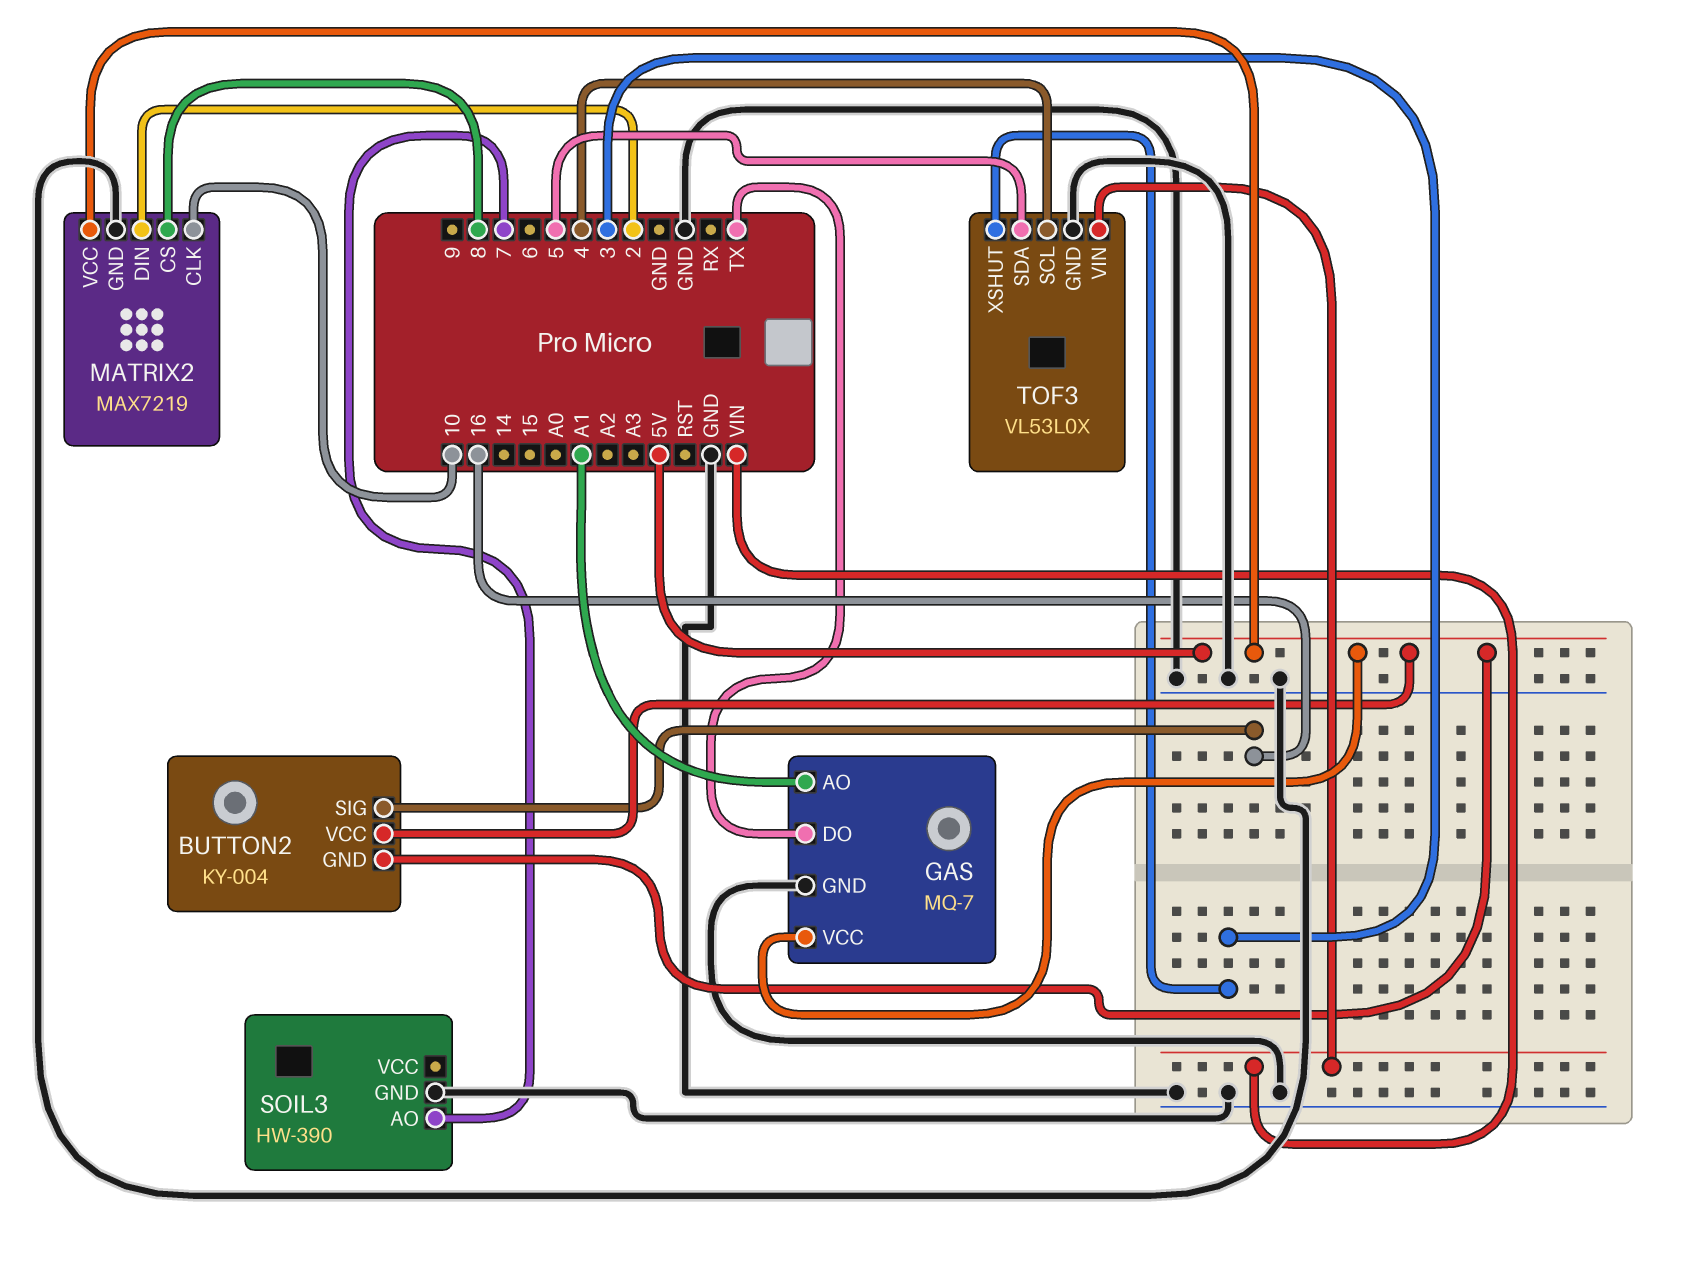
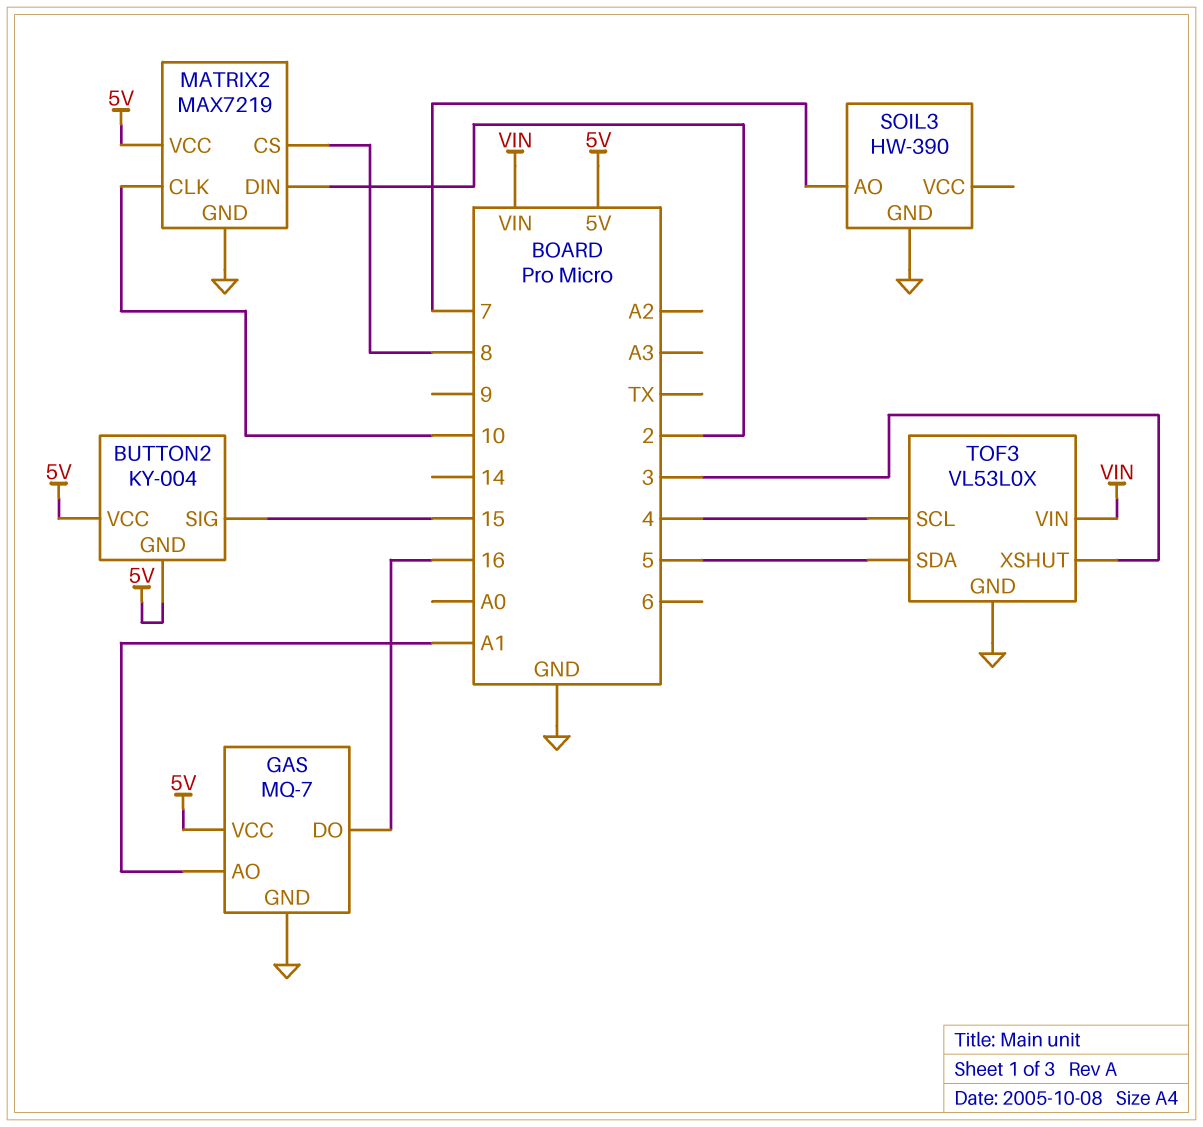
BUTTON2 pin SIG: 16 -> 15
GAS pin DO: TX -> 16

